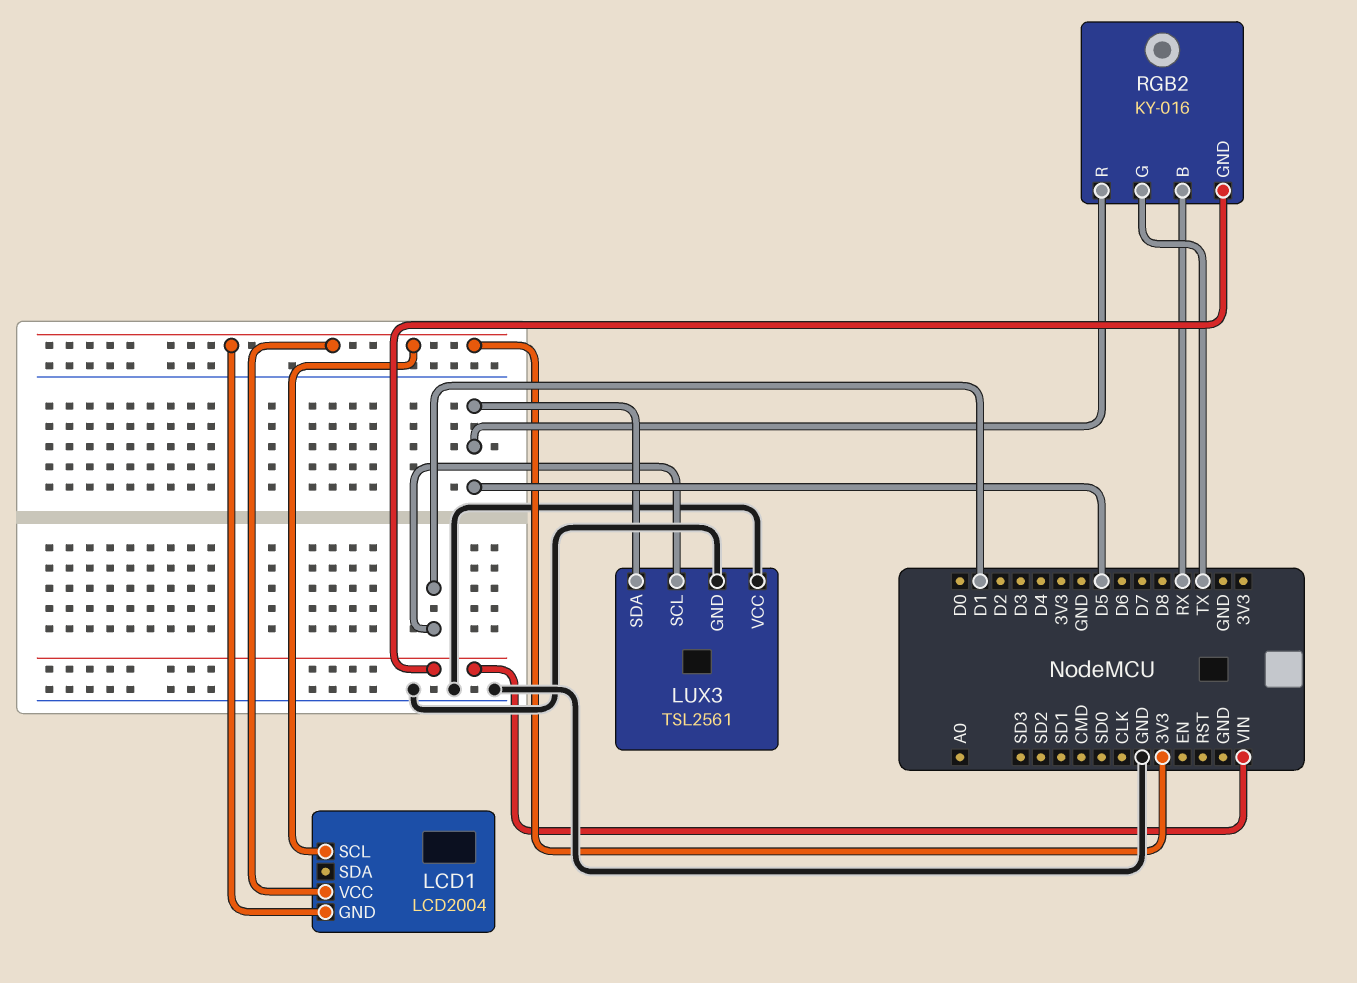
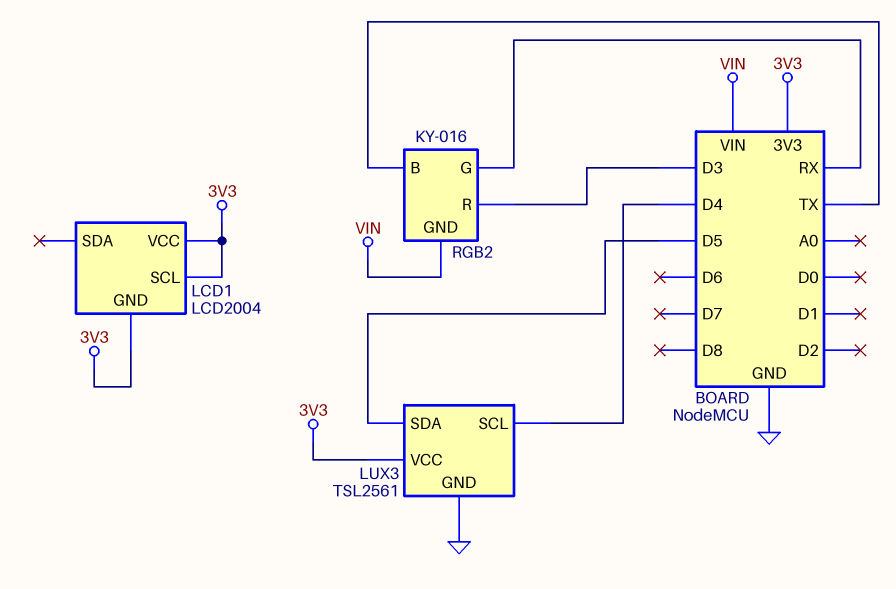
LUX3 pin SCL: D1 -> D4
LUX3 pin VCC: GND -> 3V3
RGB2 pin B: RX -> TX
RGB2 pin G: TX -> RX
RGB2 pin R: D5 -> D3

